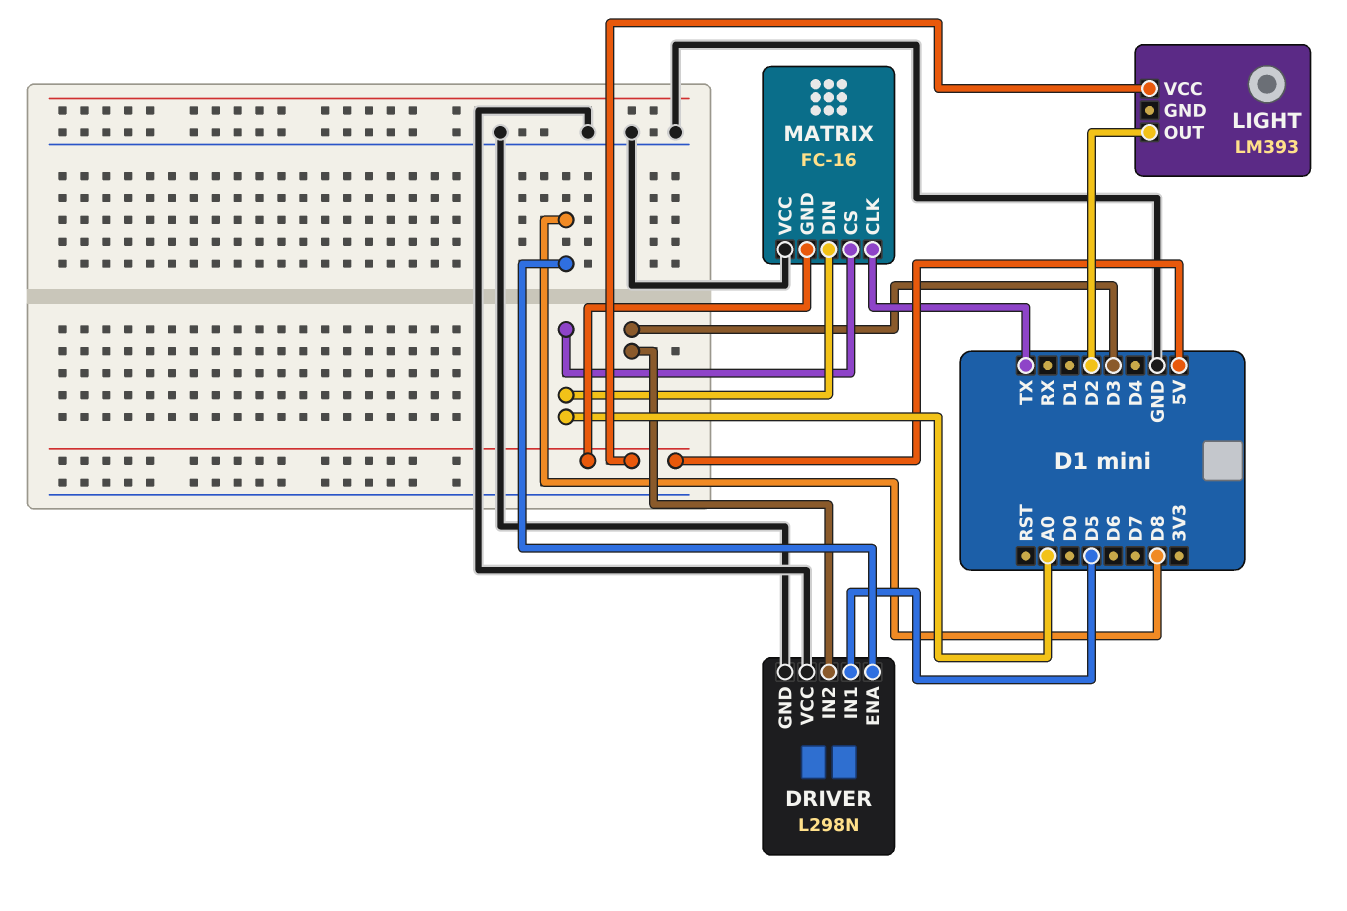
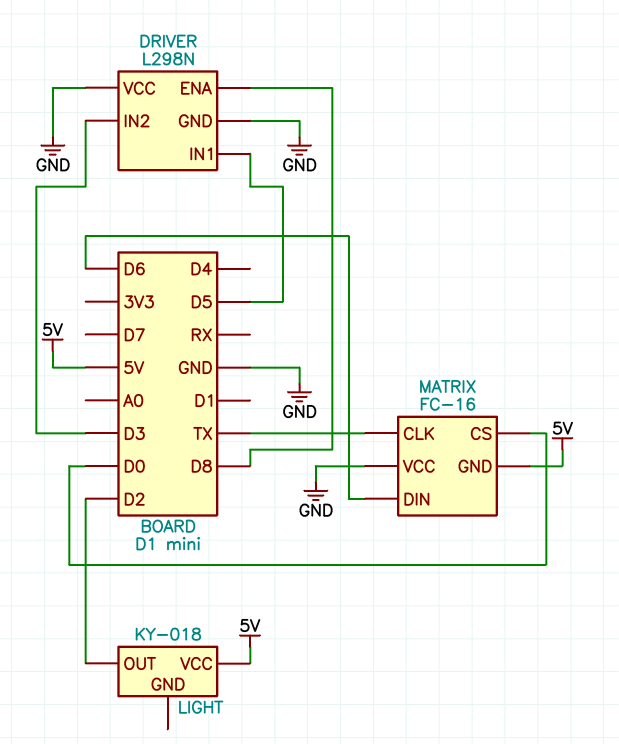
LIGHT: LM393 -> KY-018
MATRIX pin CS: A0 -> D0
MATRIX pin DIN: A0 -> D6

